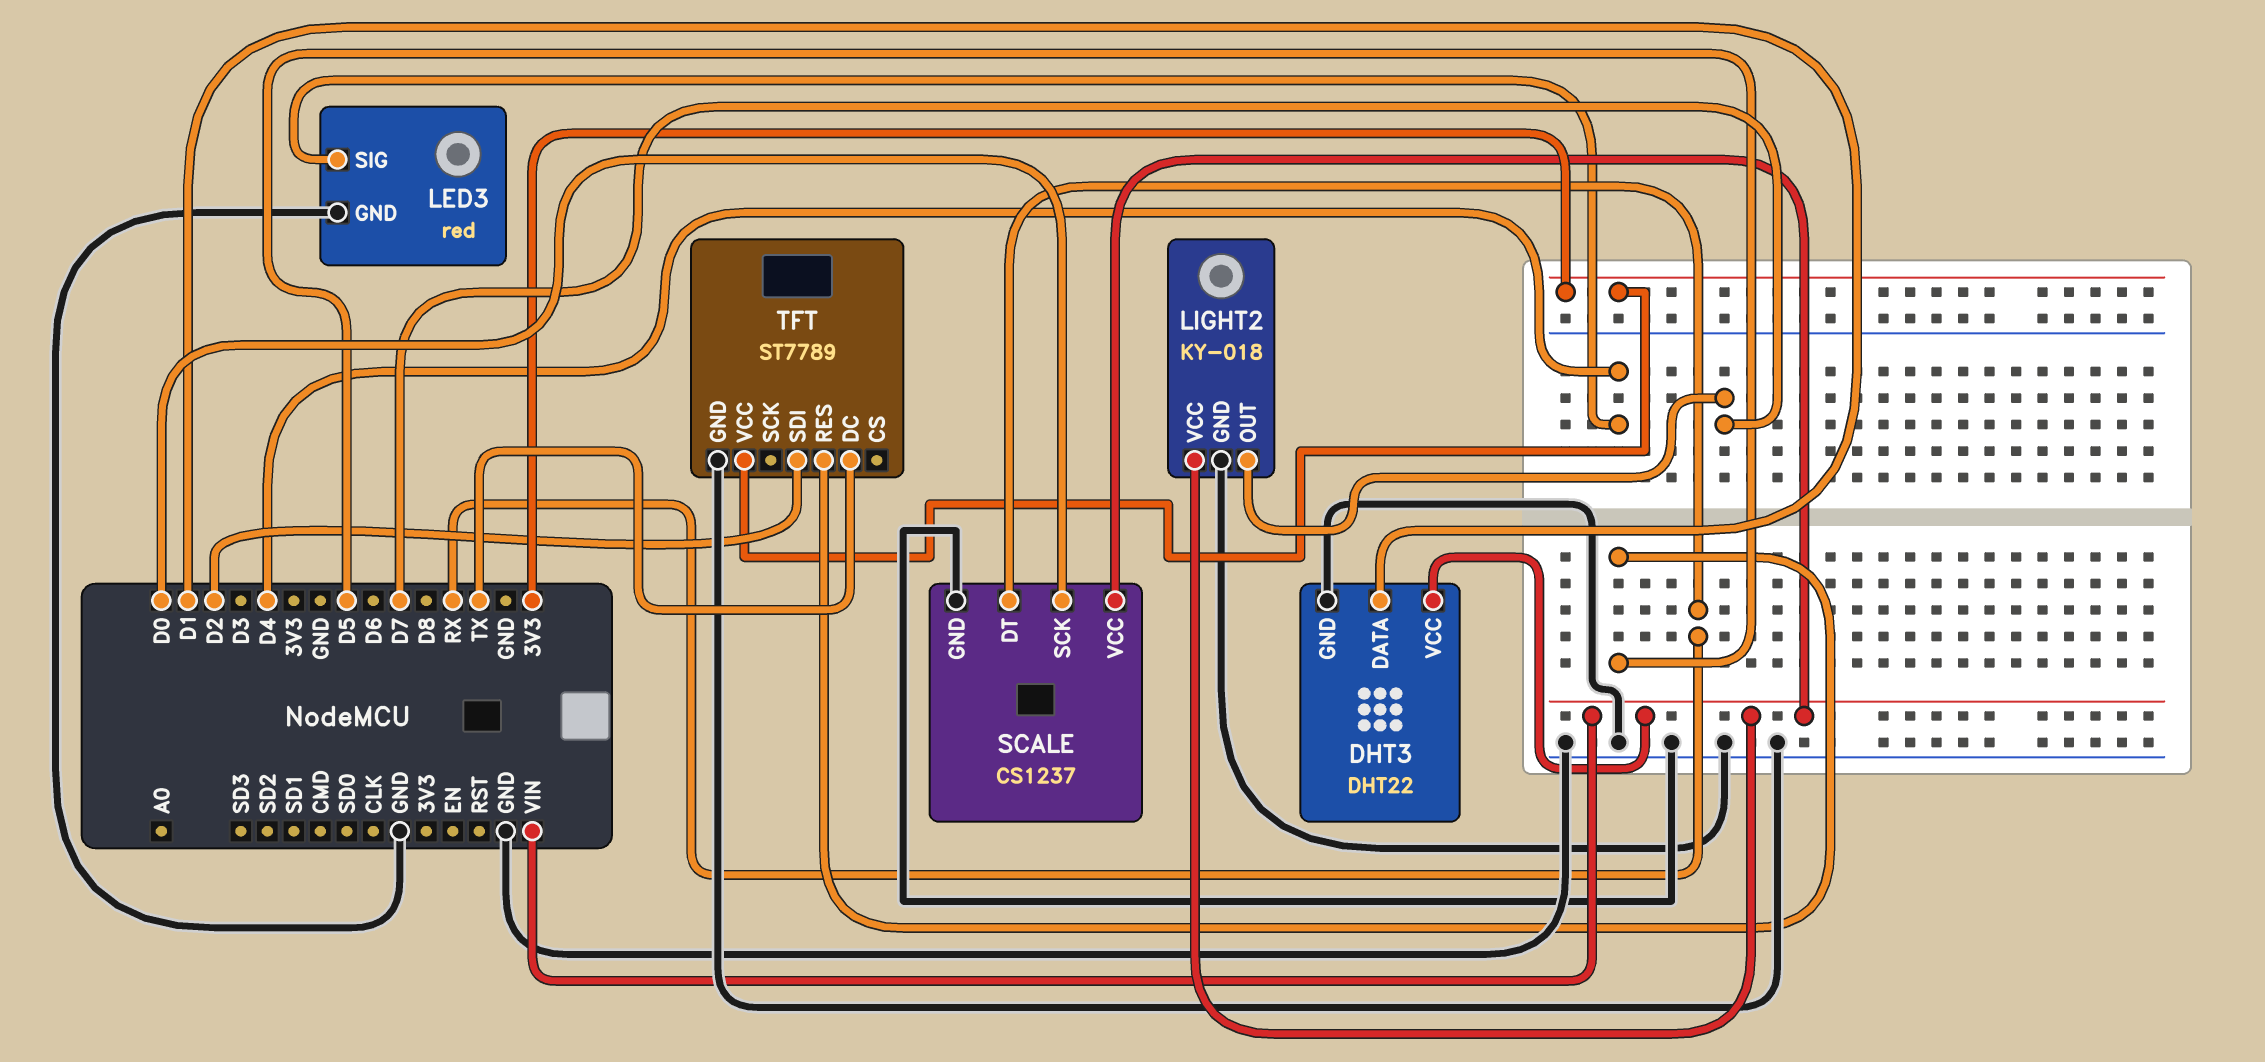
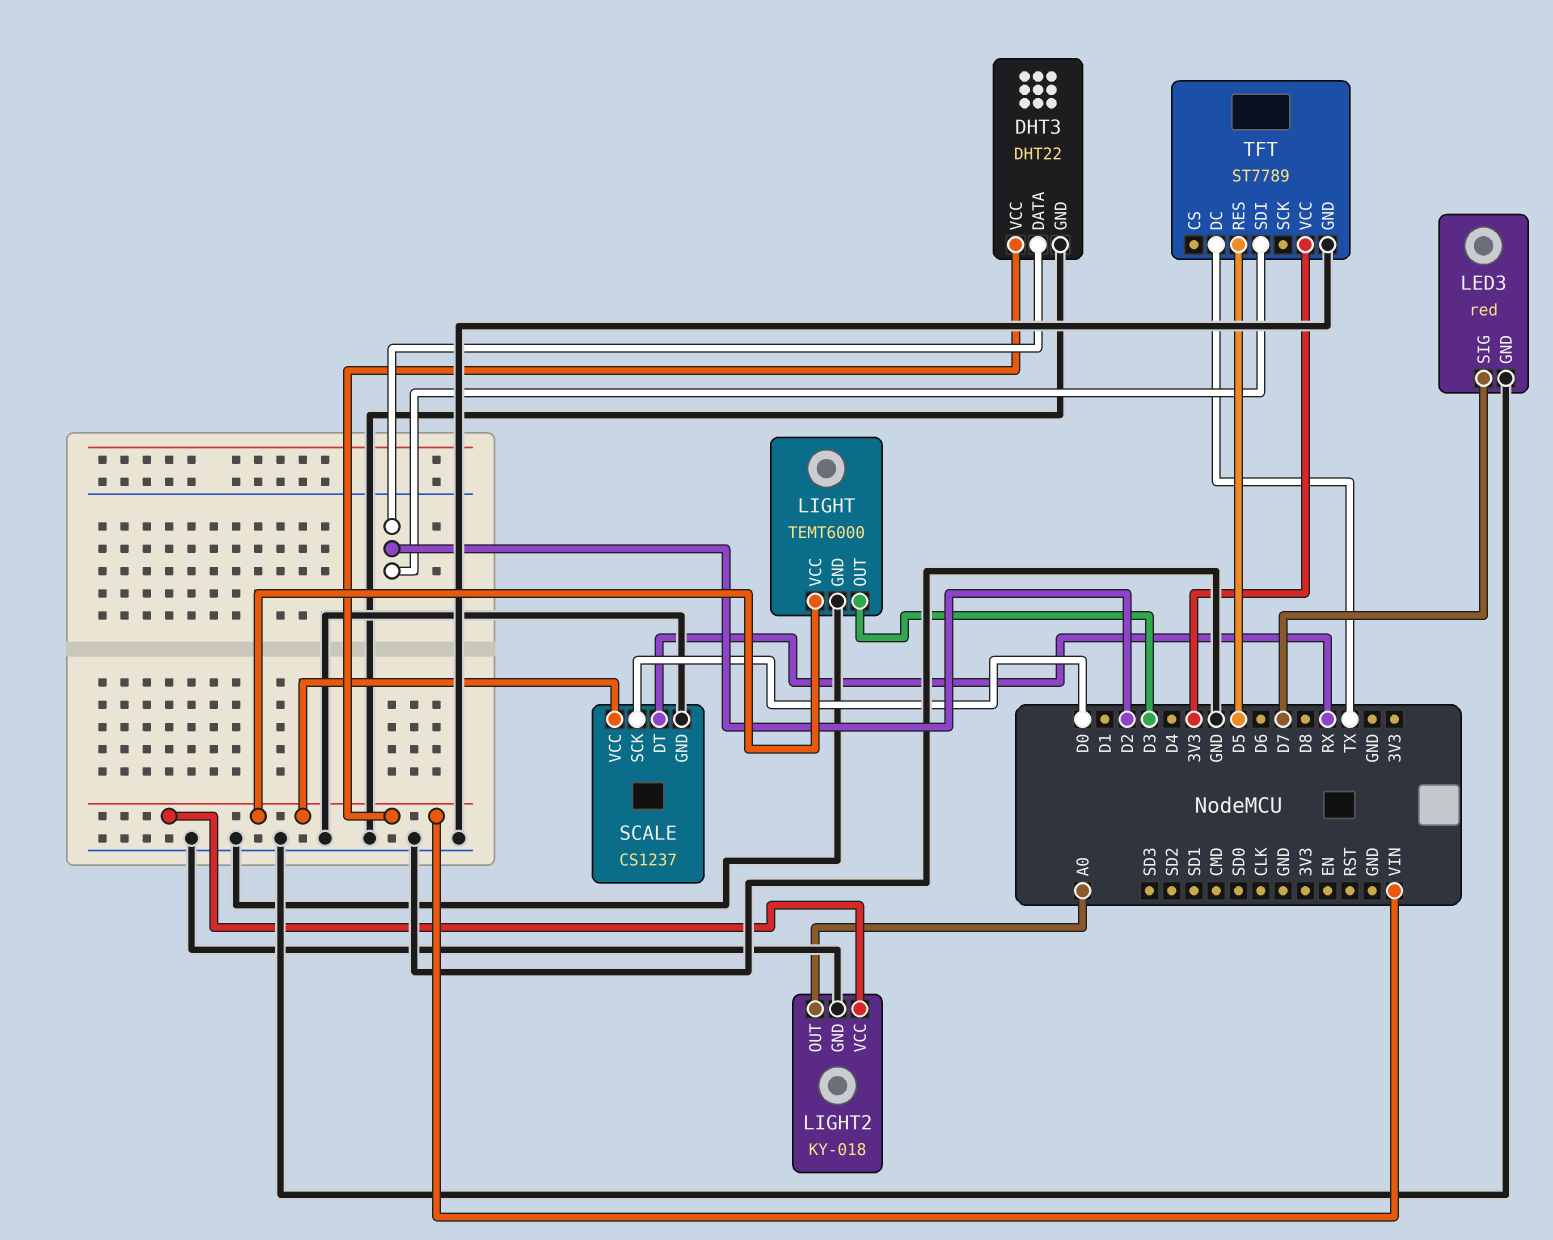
DHT3 pin DATA: D1 -> D2
LED3 pin SIG: D4 -> D7
LIGHT: none -> TEMT6000
LIGHT pin GND: none -> GND
LIGHT pin OUT: none -> D3
LIGHT pin VCC: none -> VIN
LIGHT2 pin OUT: D7 -> A0

